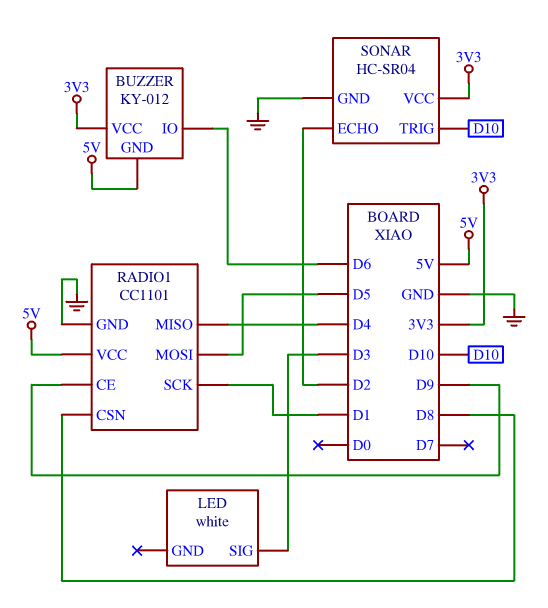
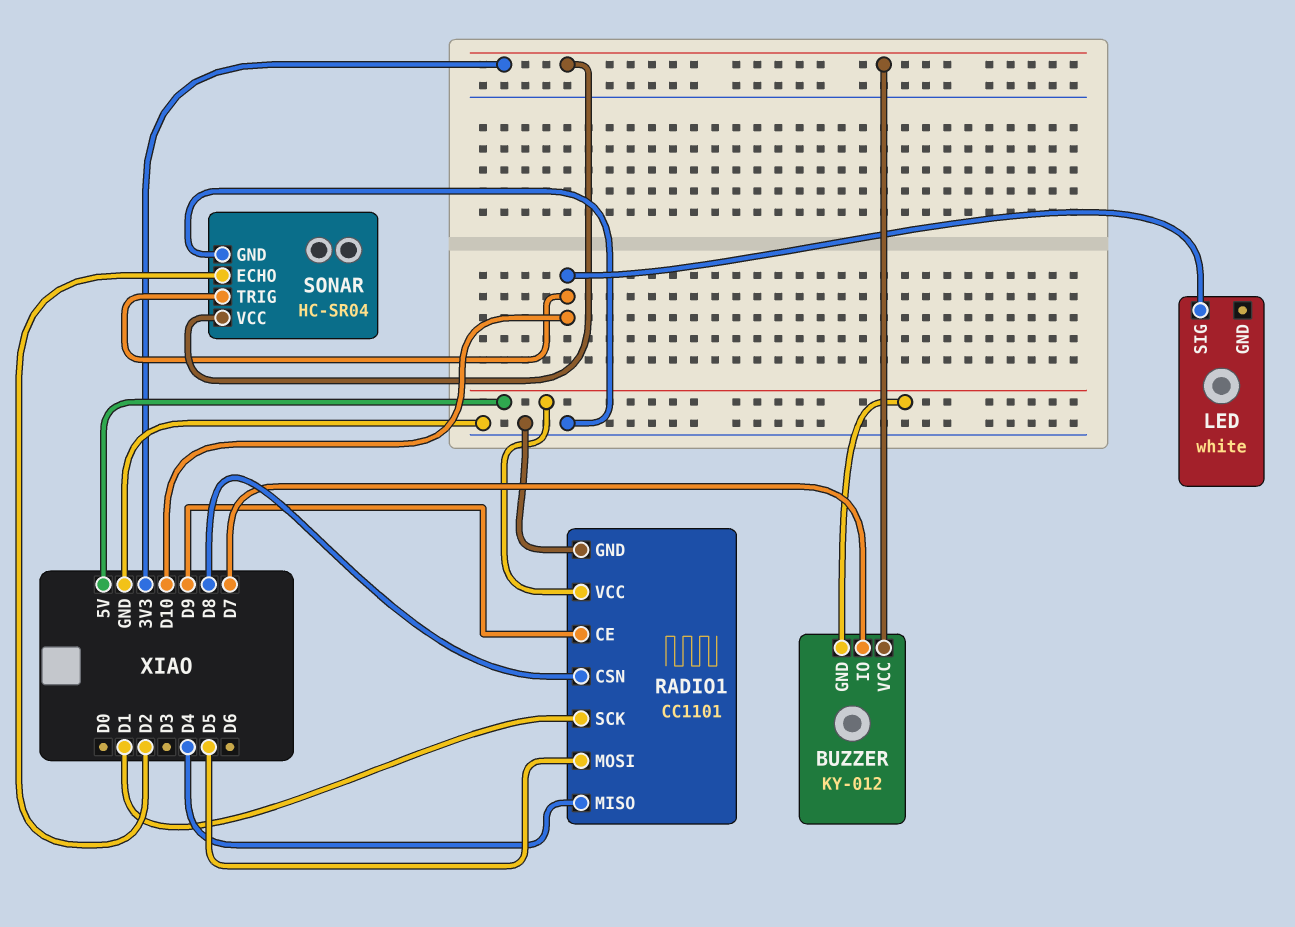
BUZZER pin IO: D6 -> D7
LED pin SIG: D3 -> D10

